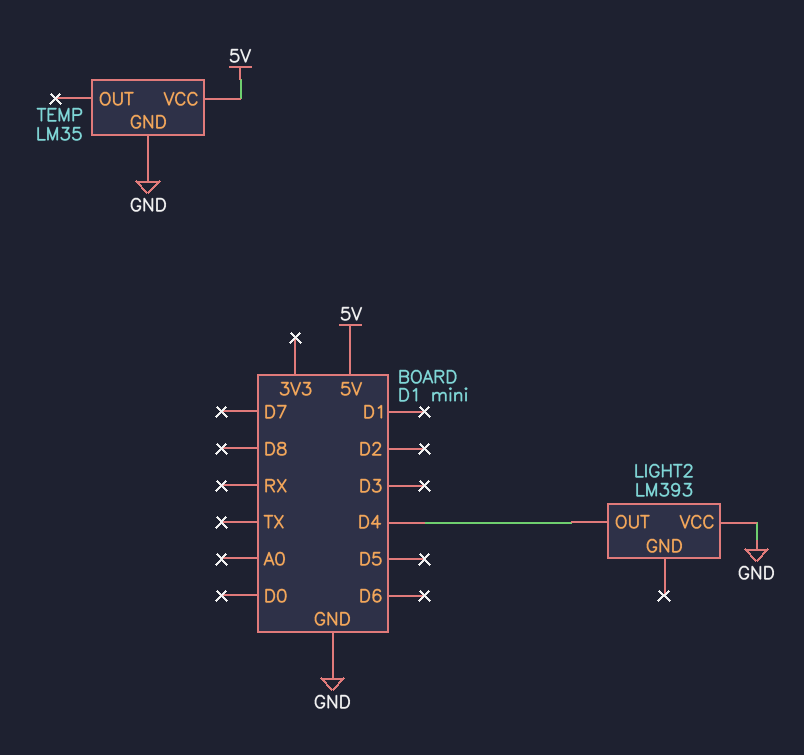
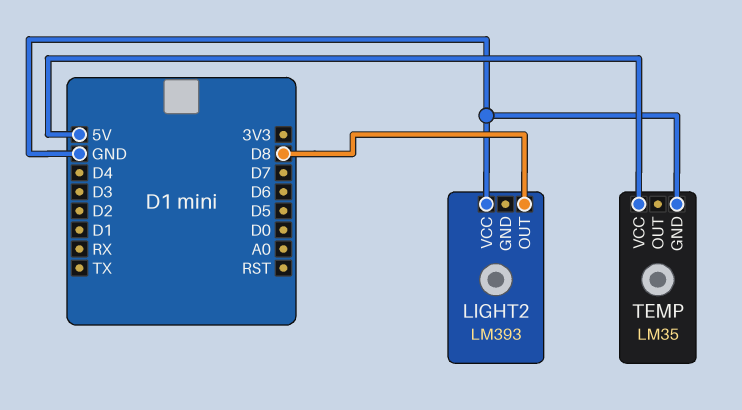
LIGHT2 pin OUT: D4 -> D8

